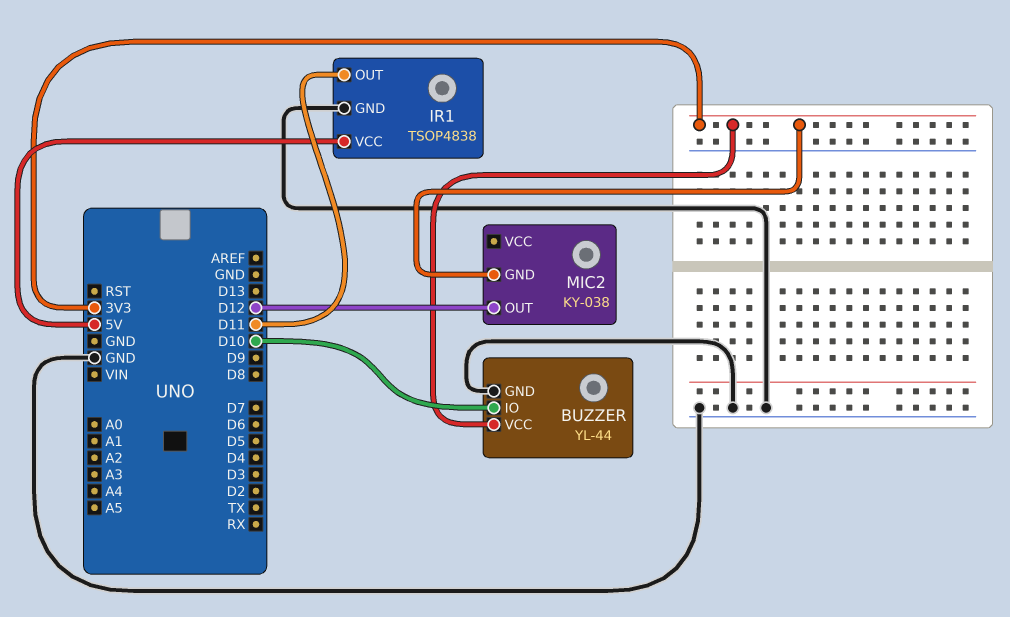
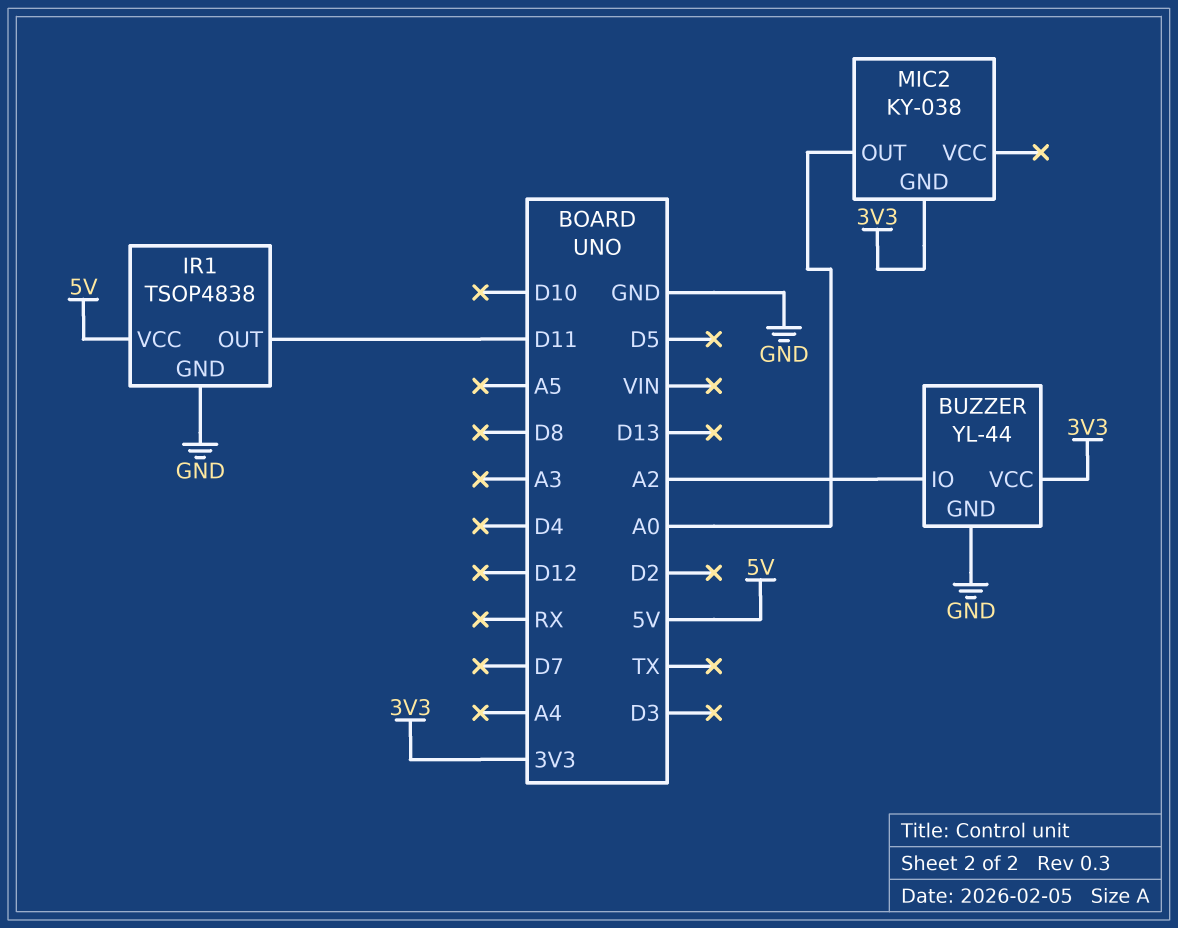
BUZZER pin IO: D10 -> A2
MIC2 pin OUT: D12 -> A0

